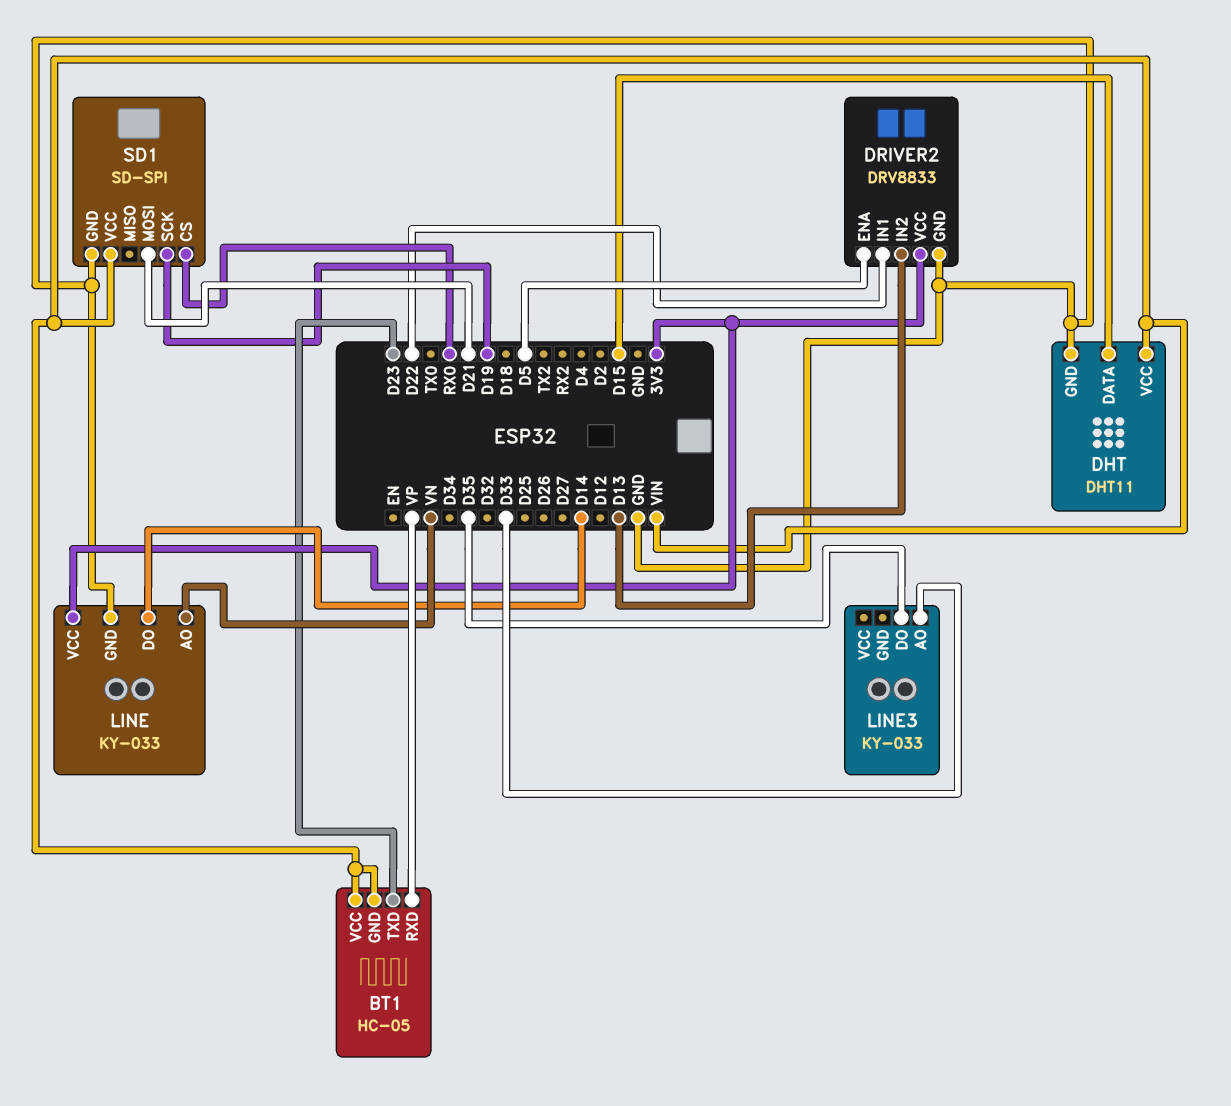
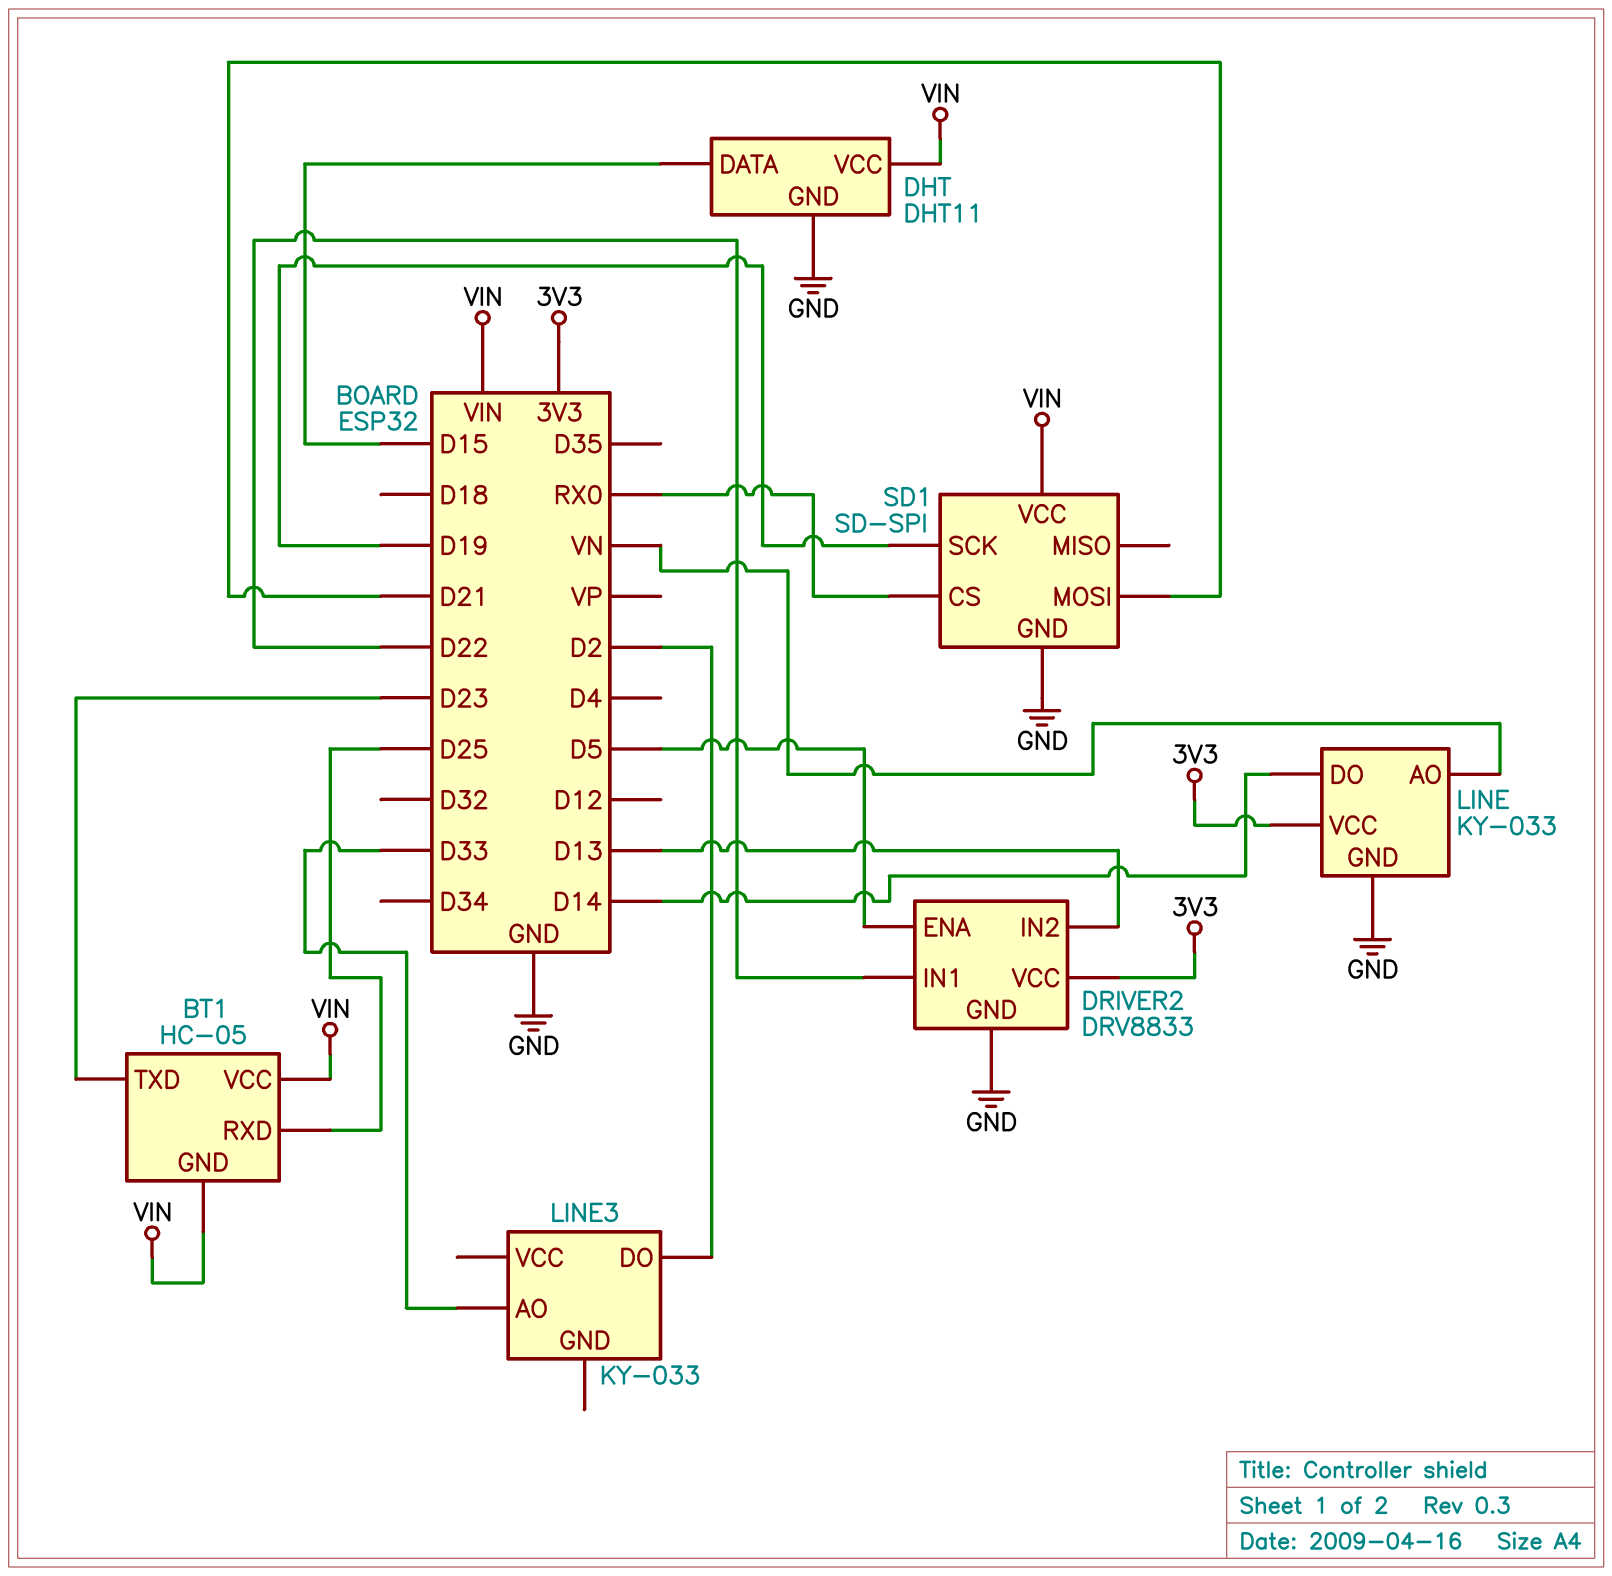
BT1 pin RXD: VP -> D25
LINE3 pin DO: D35 -> D2

